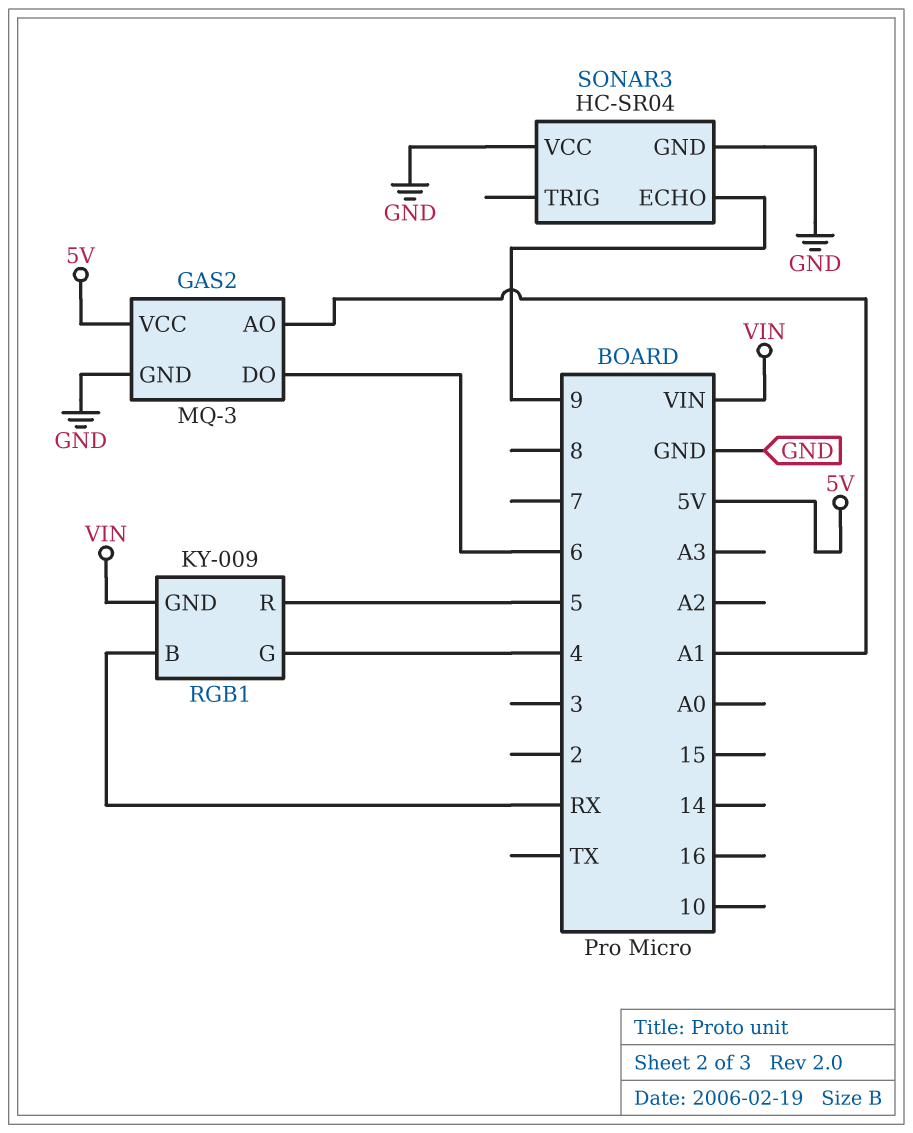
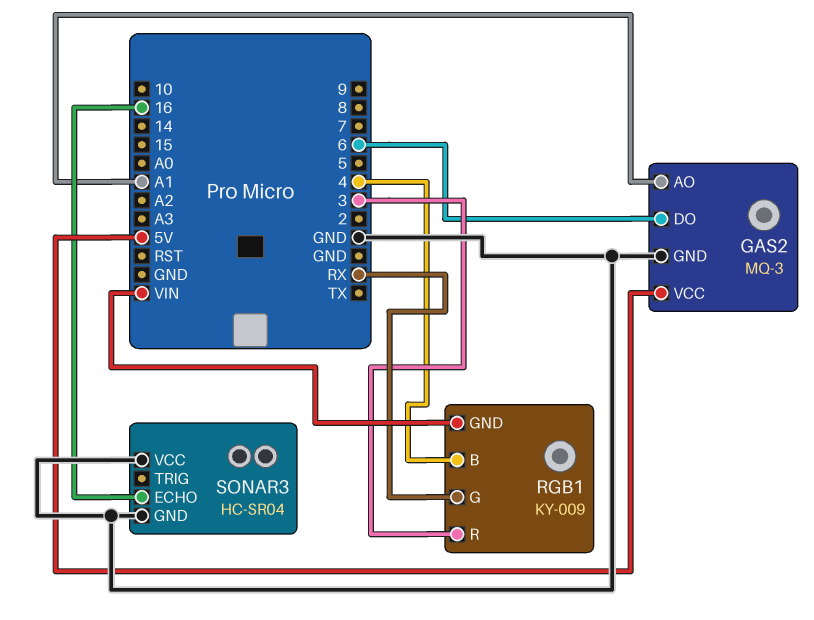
RGB1 pin B: RX -> 4
RGB1 pin G: 4 -> RX
RGB1 pin R: 5 -> 3
SONAR3 pin ECHO: 9 -> 16

